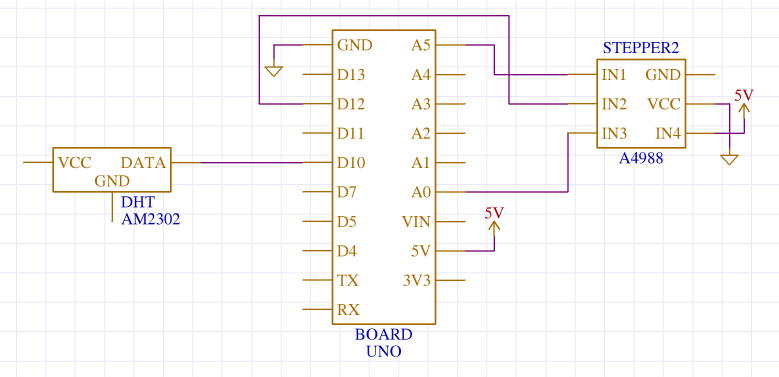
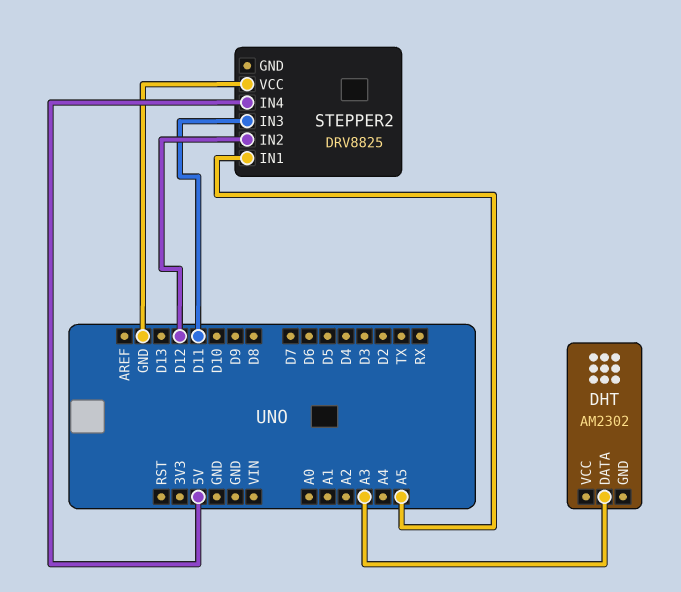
DHT pin DATA: D10 -> A3
STEPPER2: A4988 -> DRV8825
STEPPER2 pin IN3: A0 -> D11

